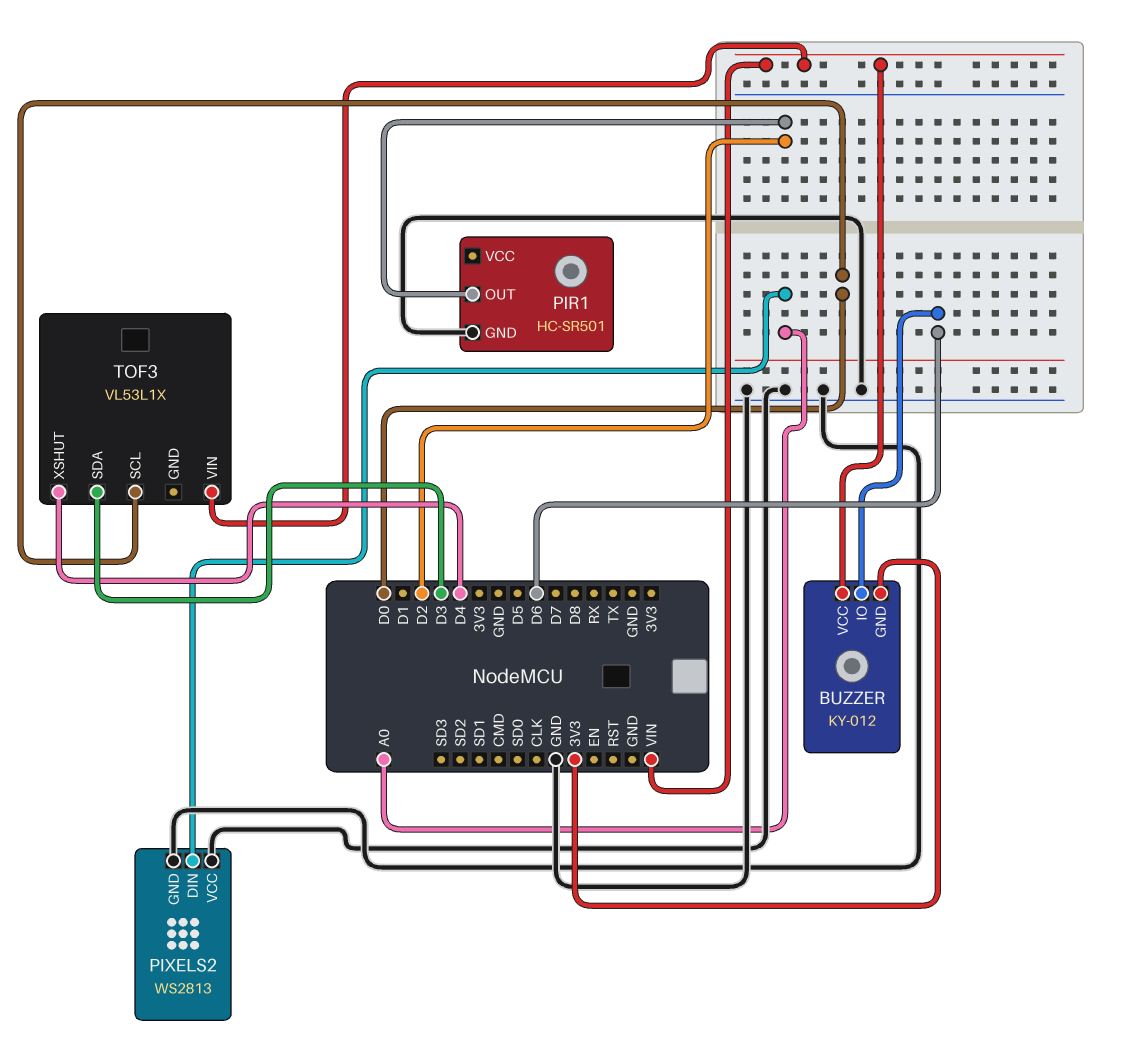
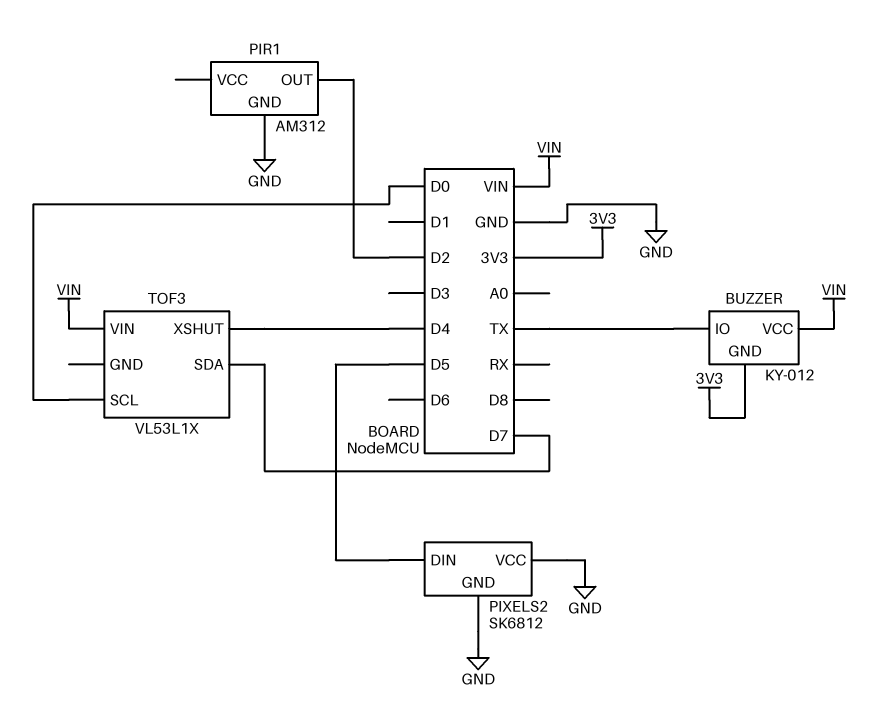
BUZZER pin IO: D6 -> TX
PIR1: HC-SR501 -> AM312
PIXELS2: WS2813 -> SK6812
PIXELS2 pin DIN: A0 -> D5
TOF3 pin SDA: D3 -> D7

